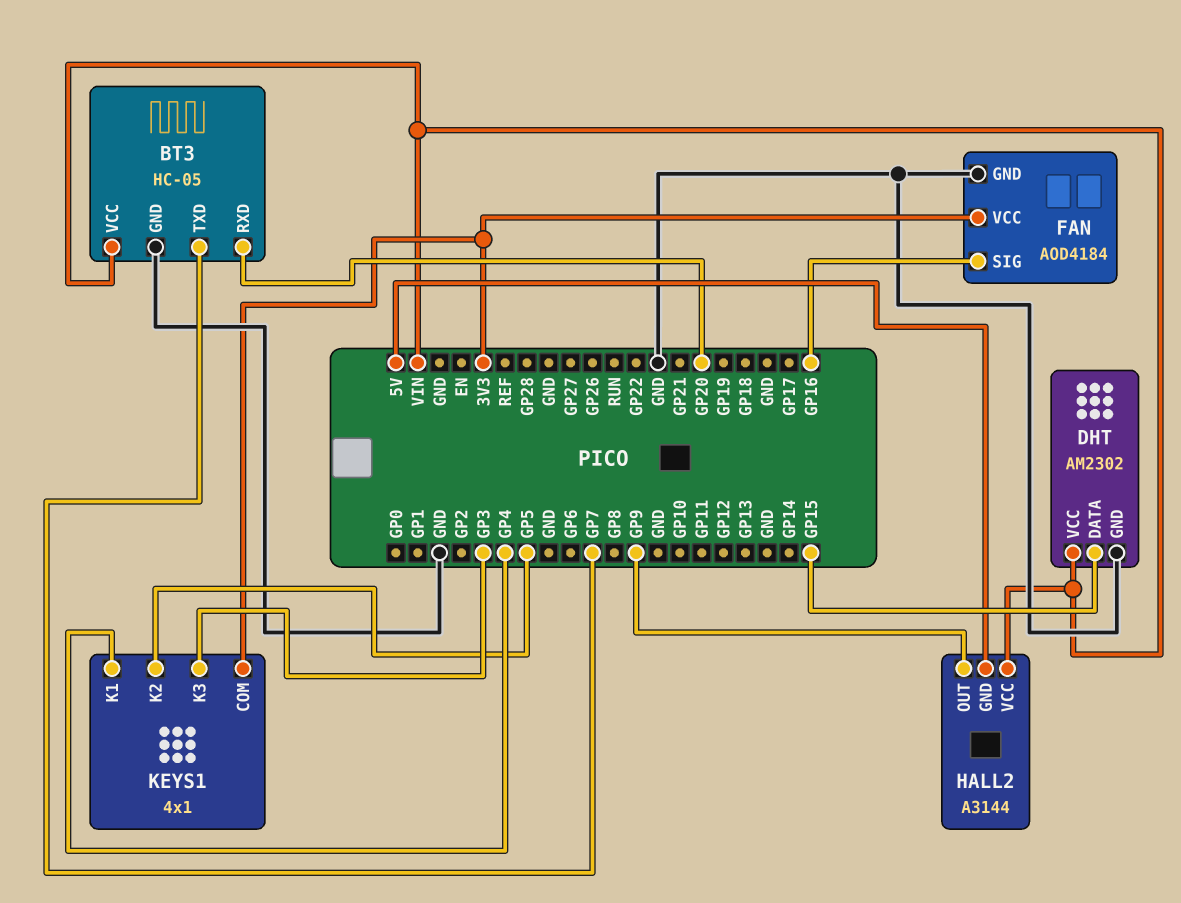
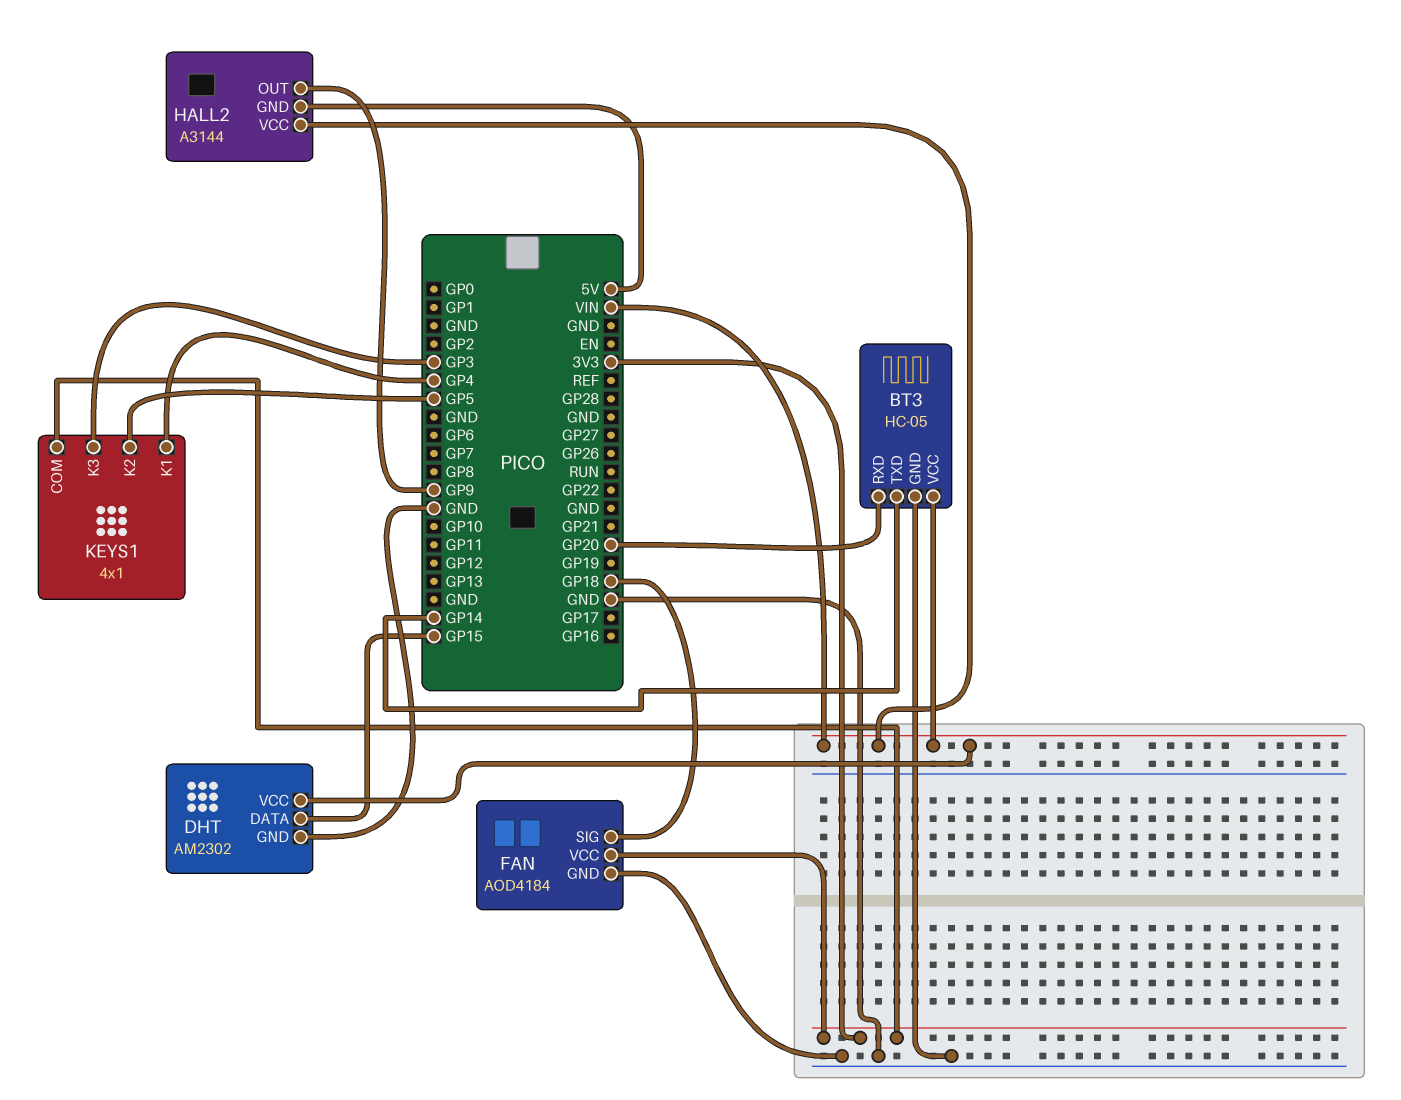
BT3 pin TXD: GP7 -> GP14
FAN pin SIG: GP16 -> GP18

